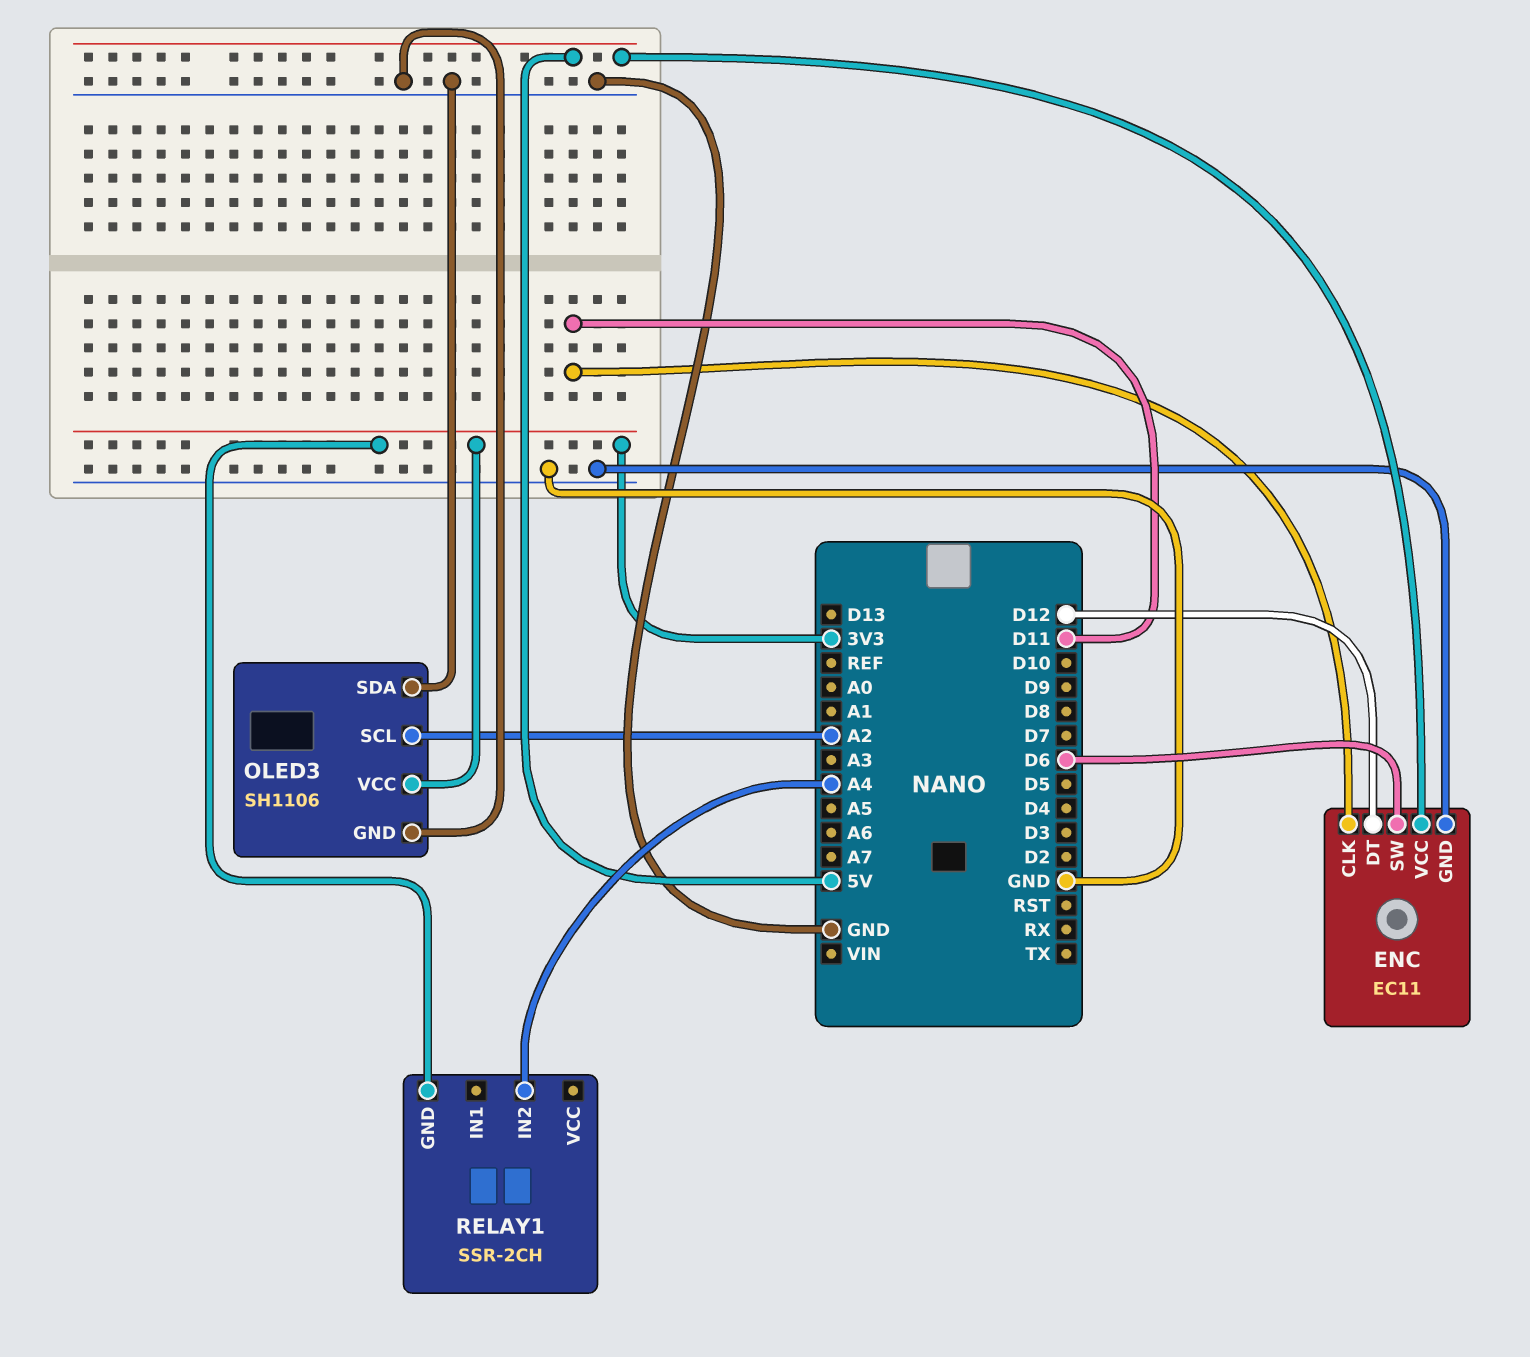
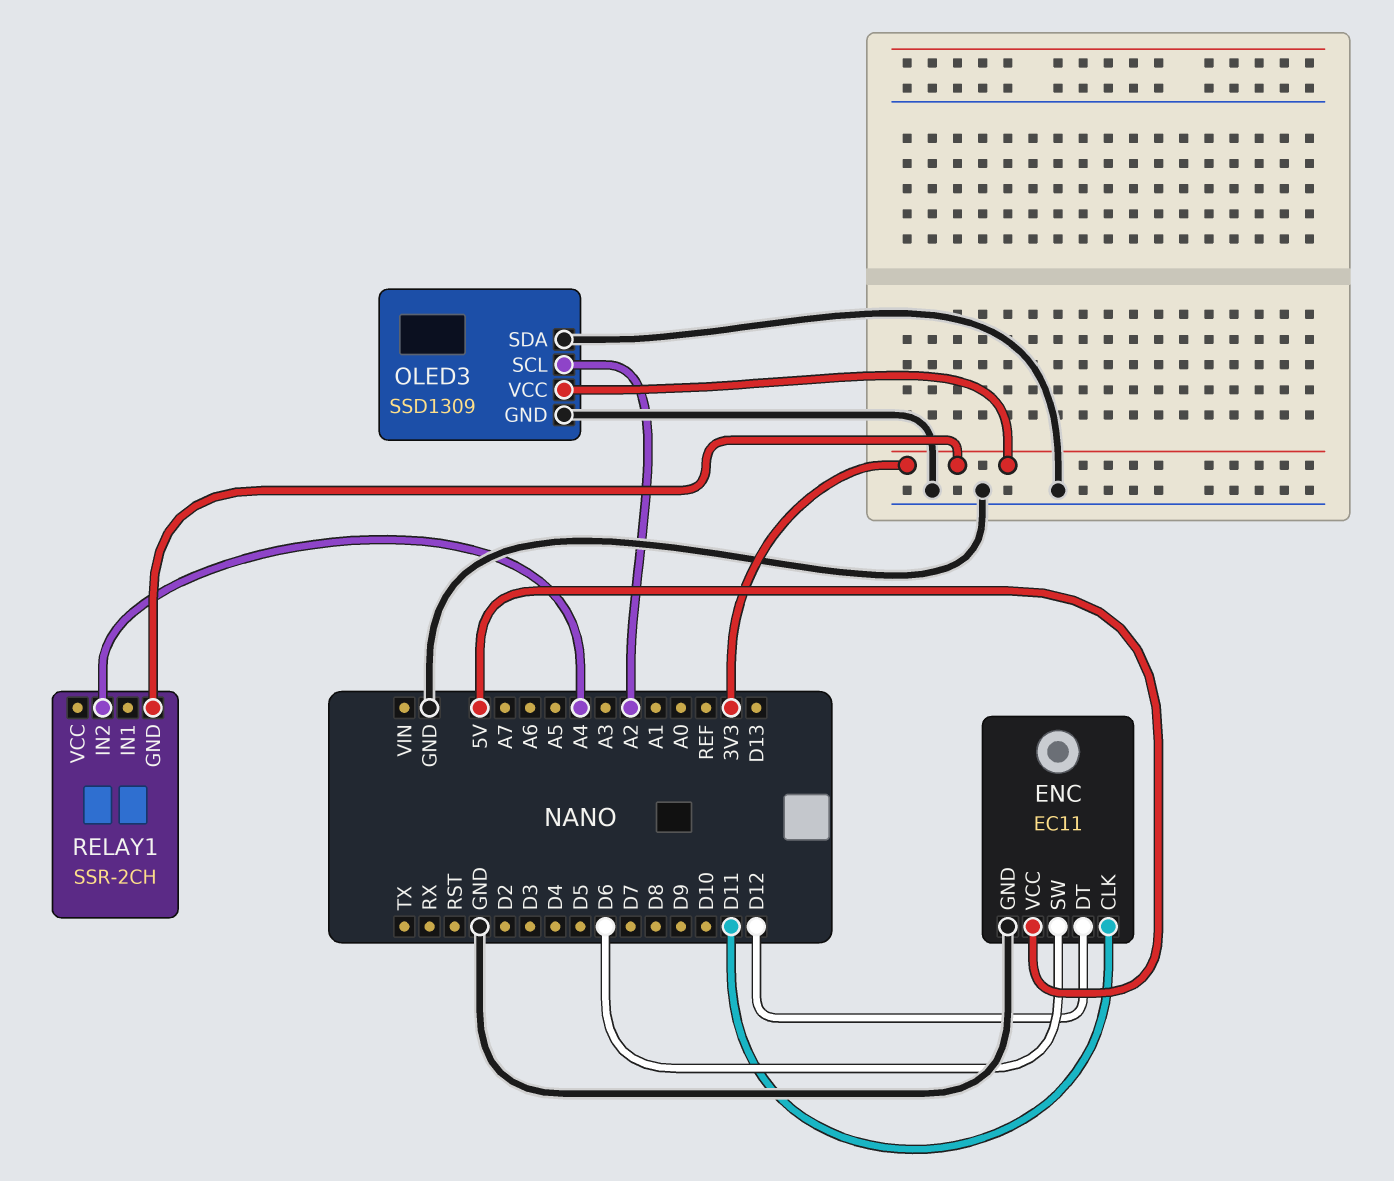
OLED3: SH1106 -> SSD1309

